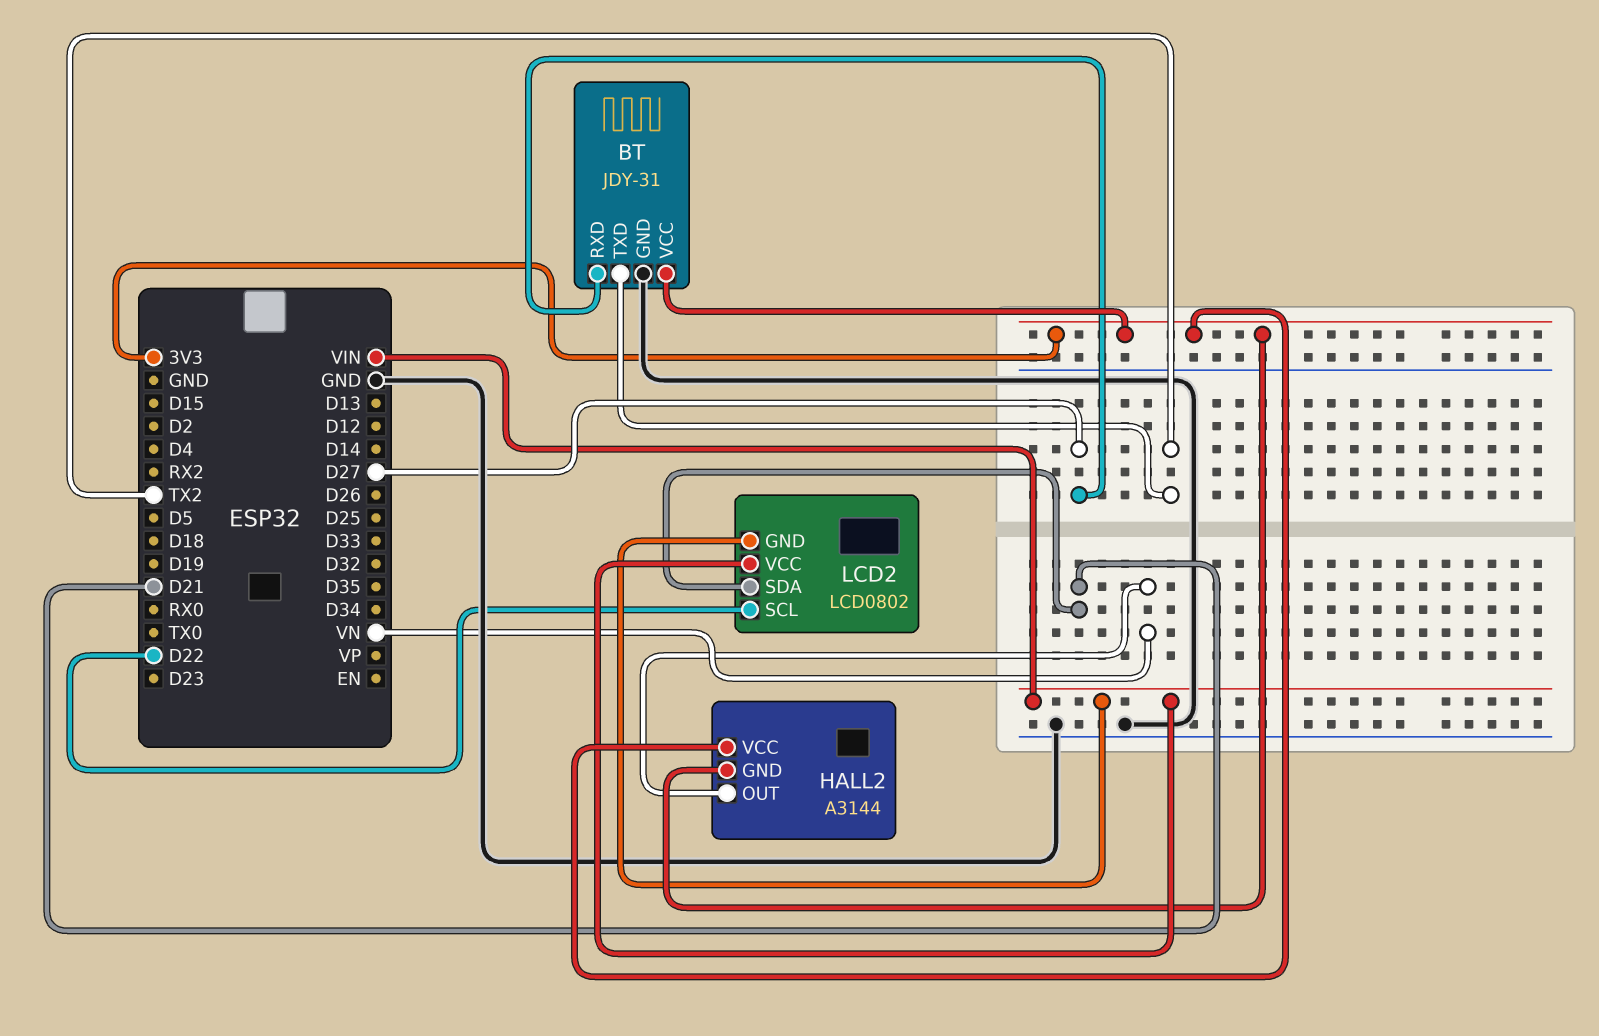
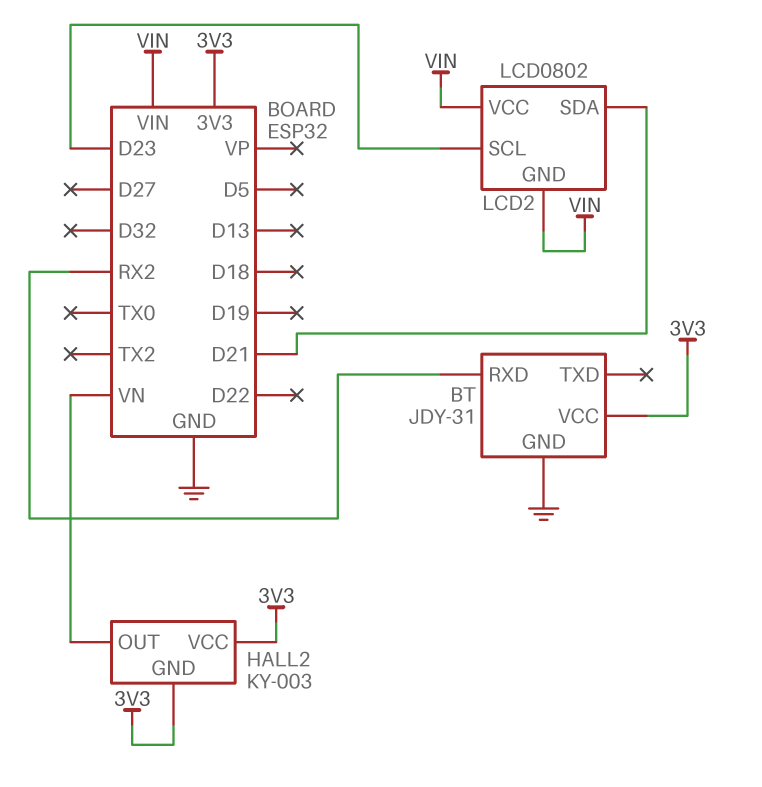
BT pin RXD: D27 -> RX2
BT pin TXD: TX2 -> none
HALL2: A3144 -> KY-003
LCD2 pin SCL: D22 -> D23

